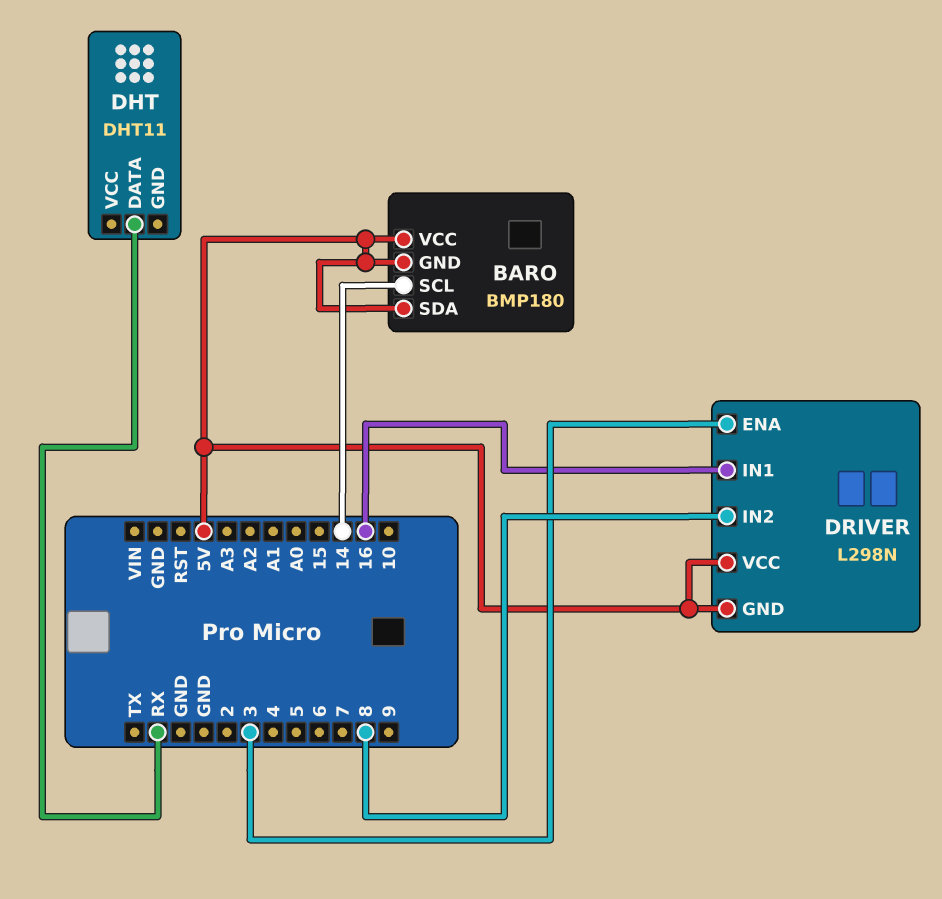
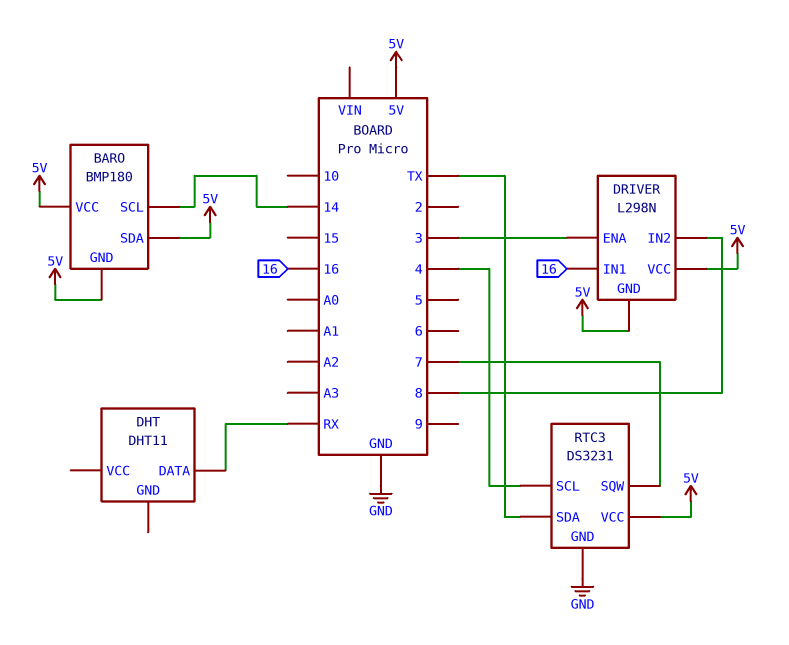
RTC3: none -> DS3231
RTC3 pin GND: none -> GND
RTC3 pin SCL: none -> 4
RTC3 pin SDA: none -> TX
RTC3 pin SQW: none -> 7
RTC3 pin VCC: none -> 5V

